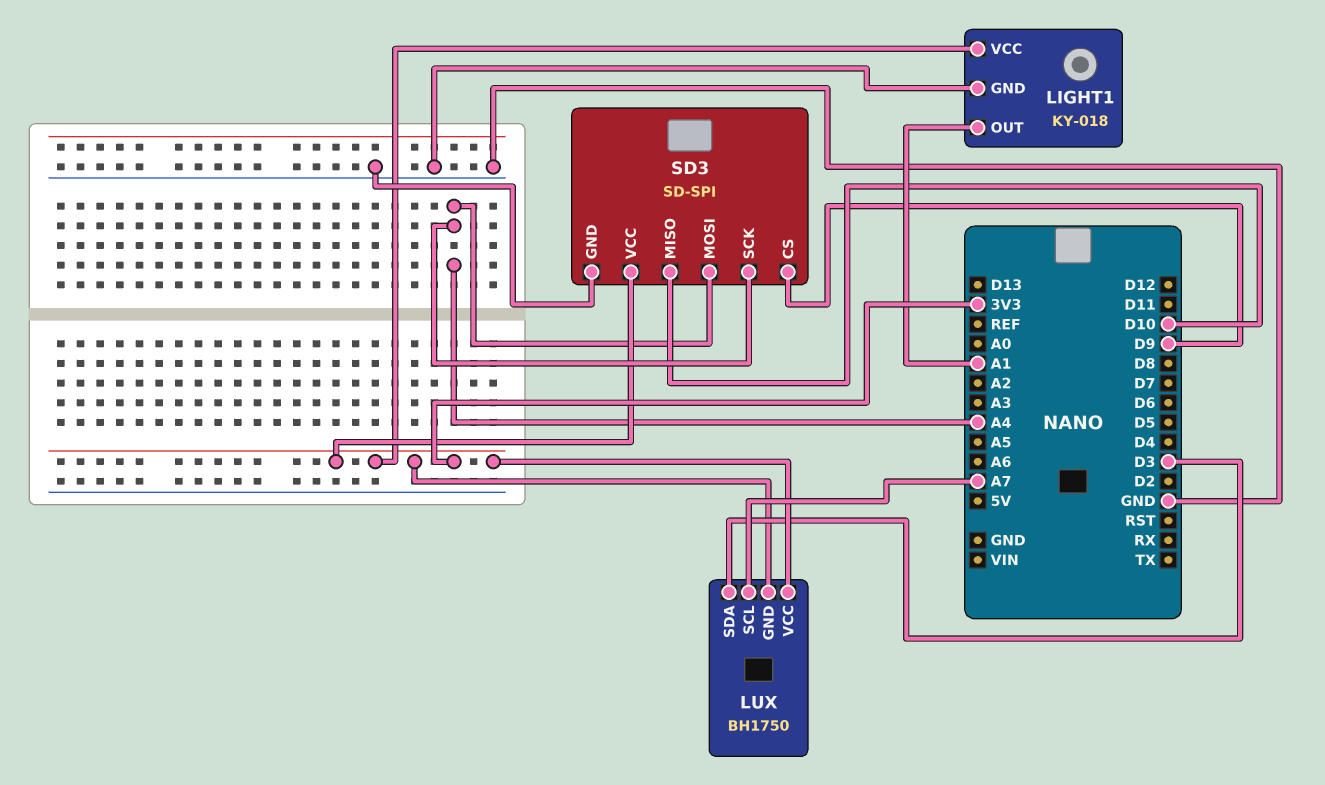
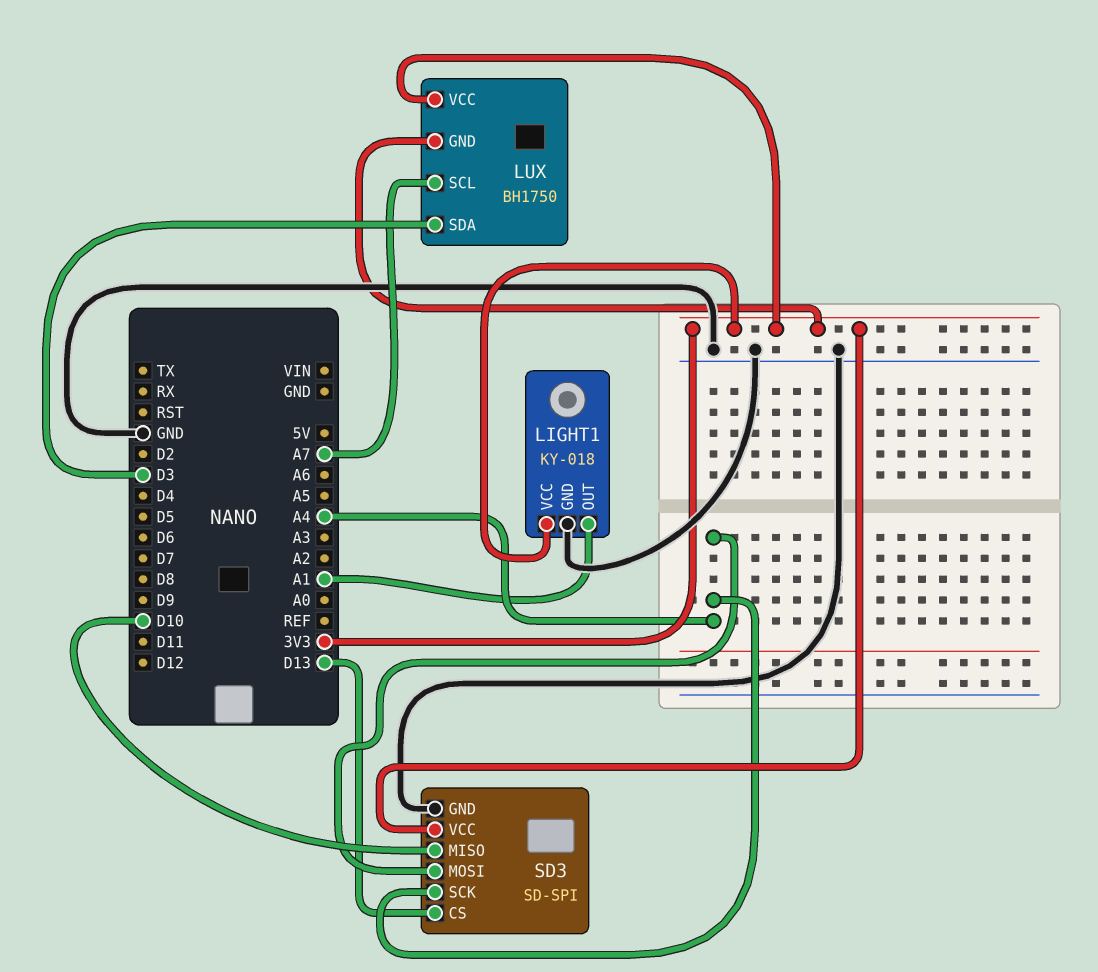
SD3 pin CS: D9 -> D13

